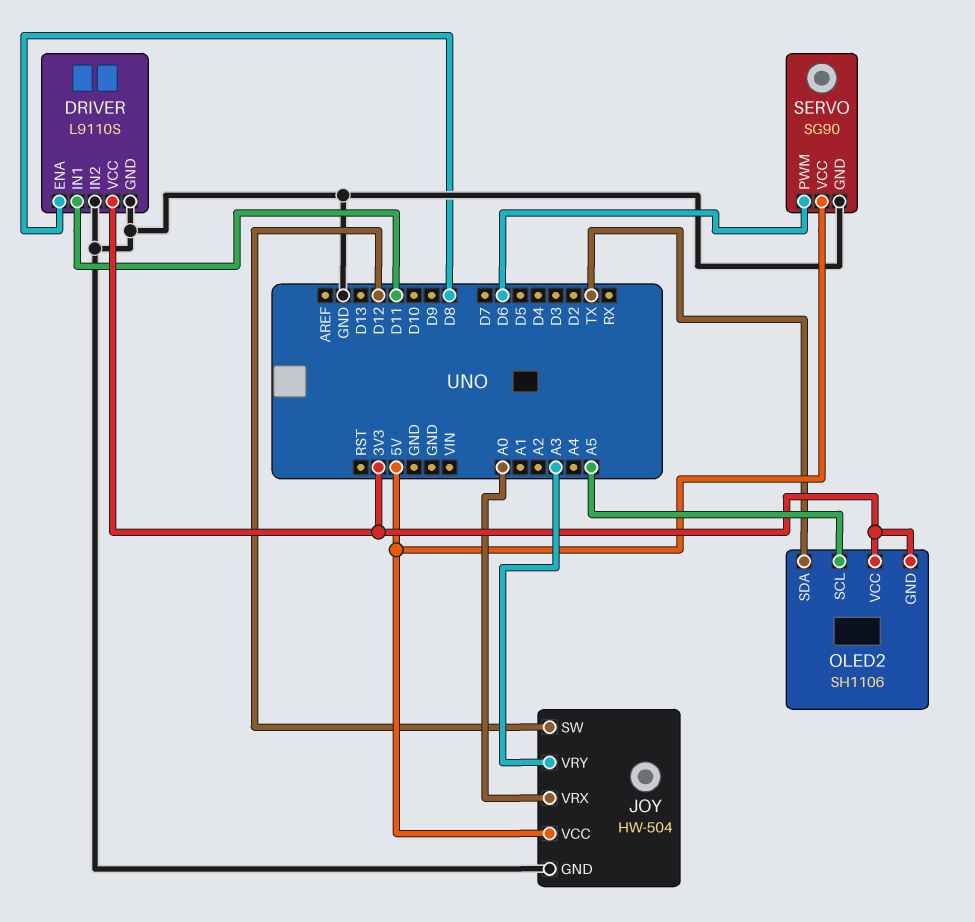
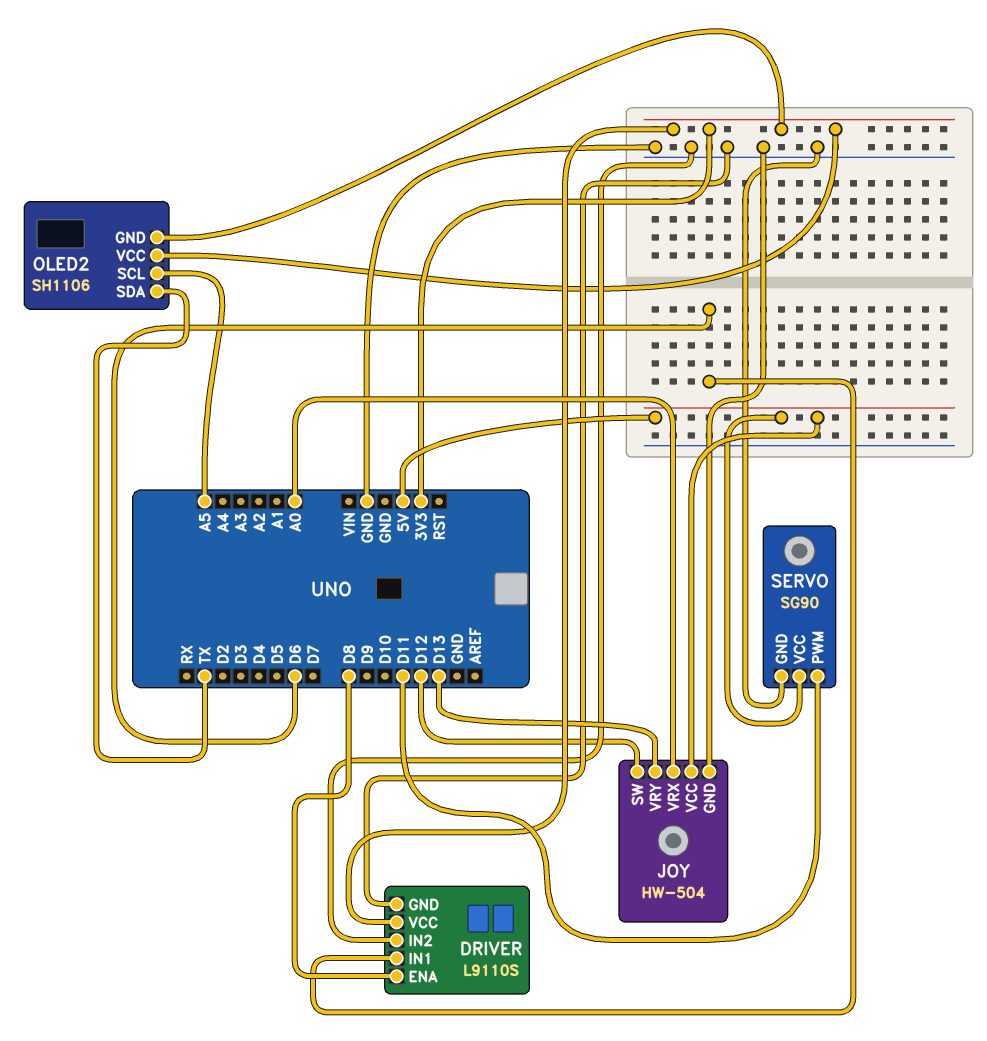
DRIVER pin IN1: D11 -> D6
JOY pin VRY: A3 -> D13
SERVO pin PWM: D6 -> D11

